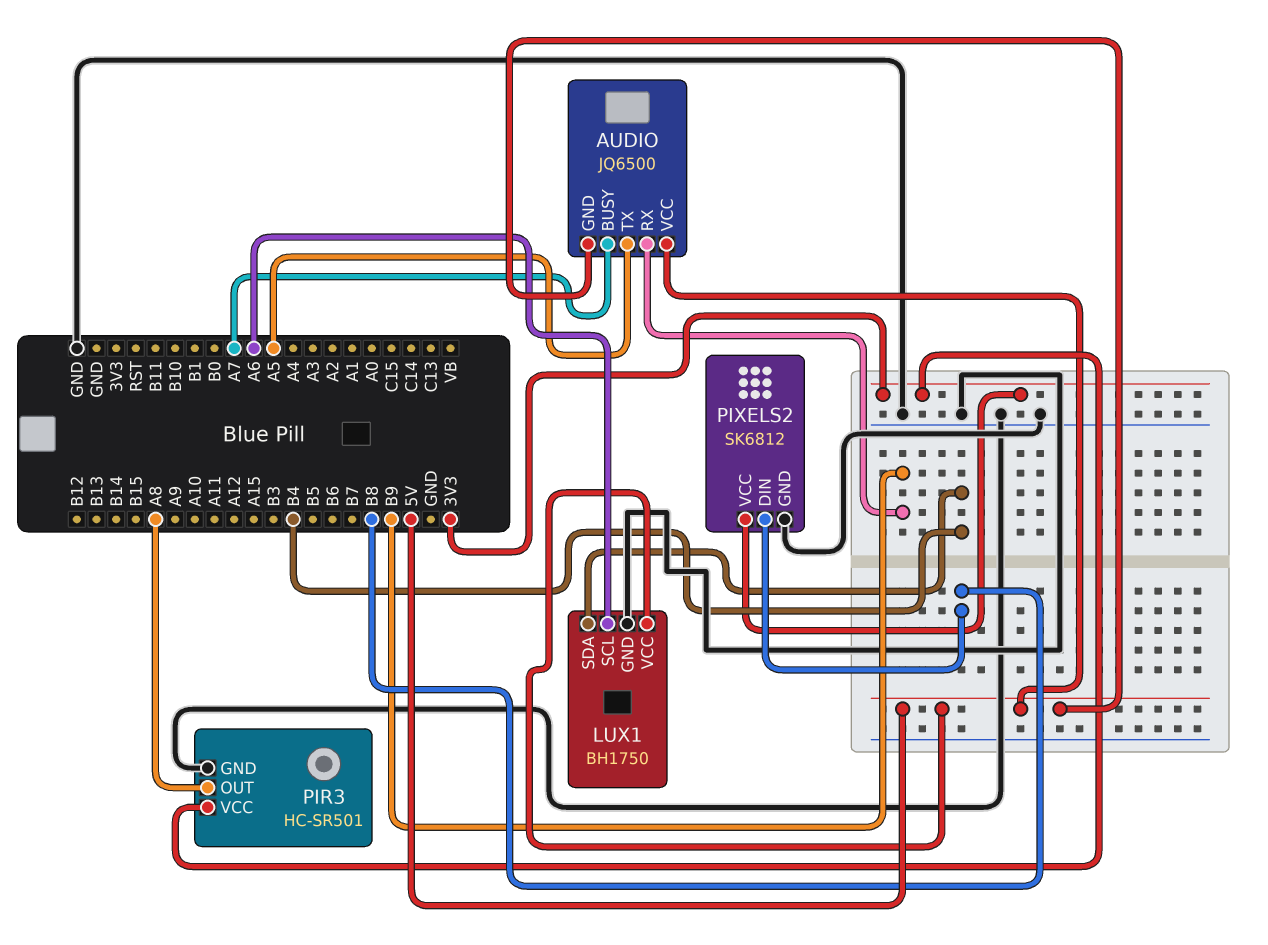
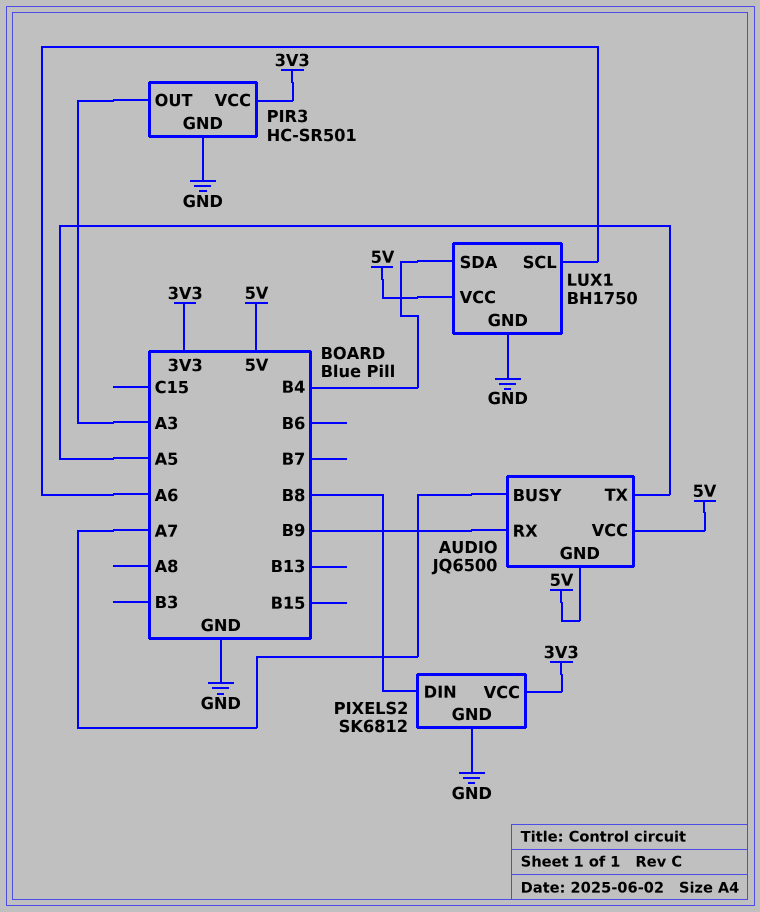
PIR3 pin OUT: A8 -> A3

